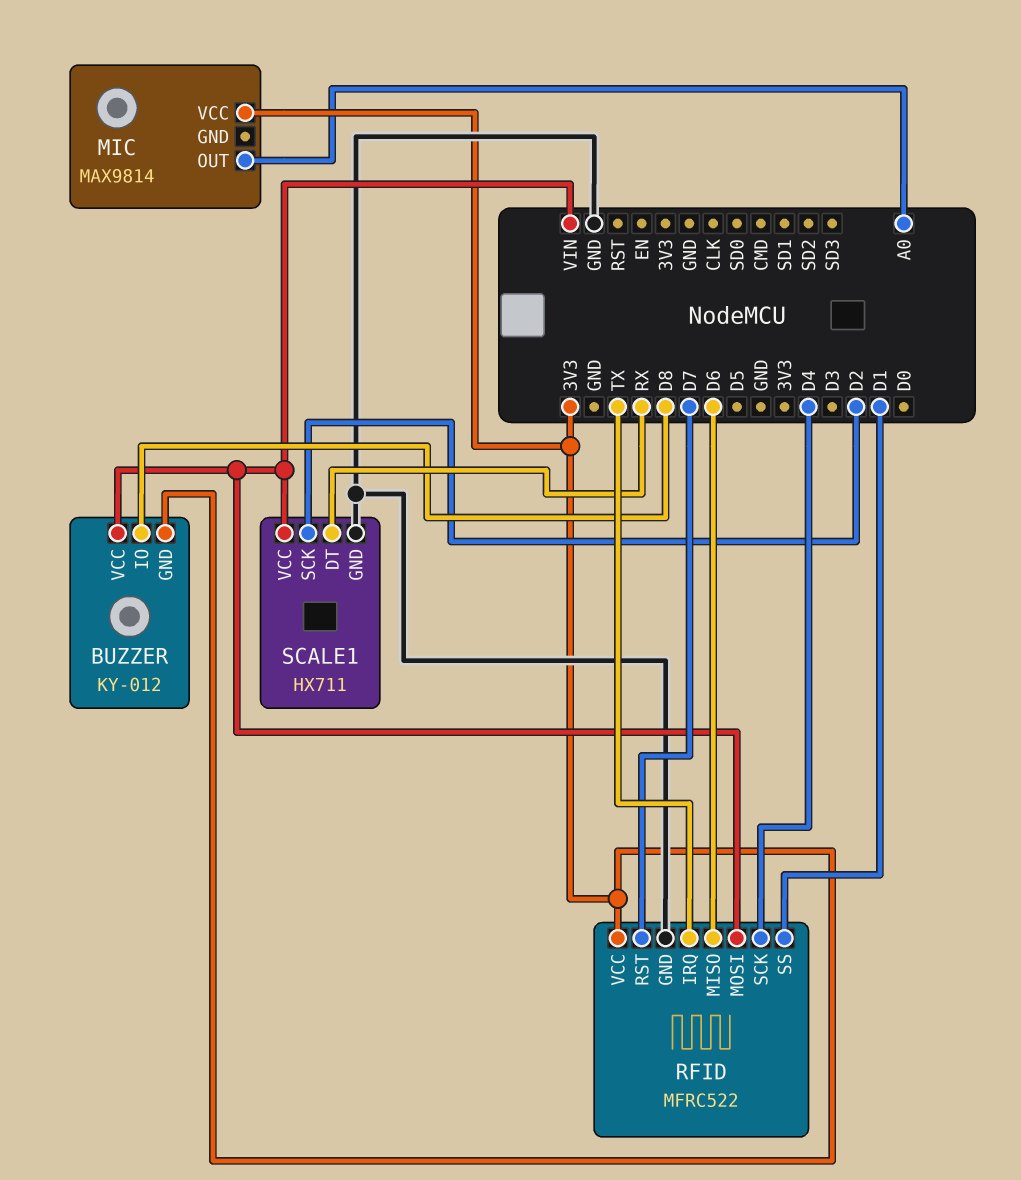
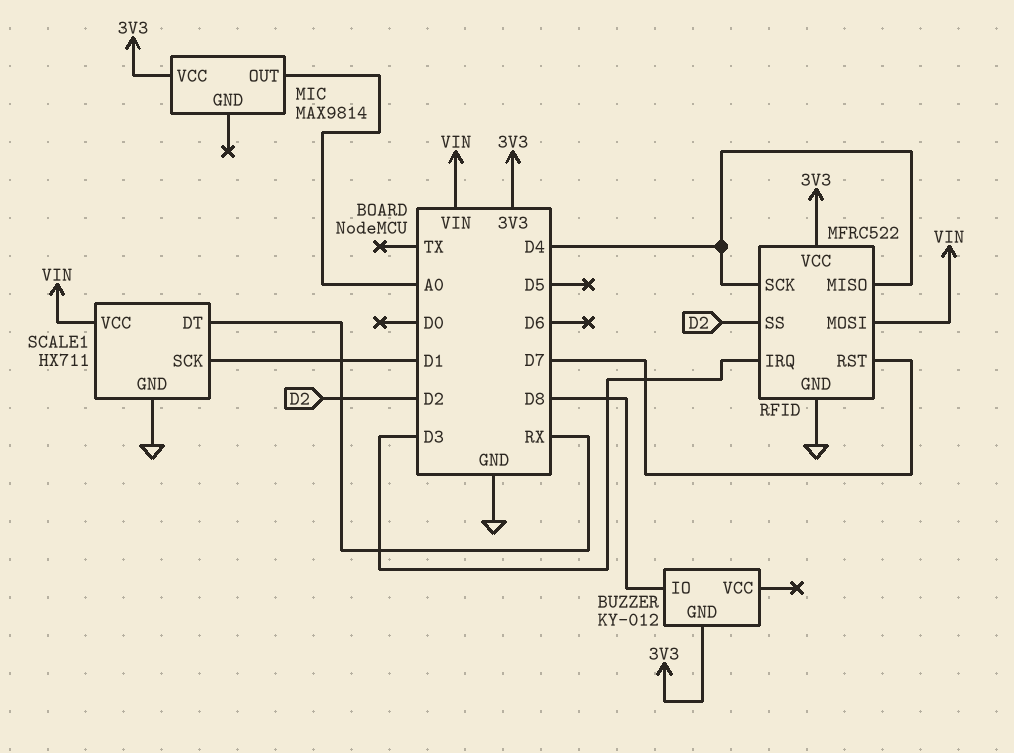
BUZZER pin VCC: VIN -> none
RFID pin IRQ: TX -> D3
RFID pin MISO: D6 -> D4
RFID pin SS: D1 -> D2
SCALE1 pin SCK: D2 -> D1

